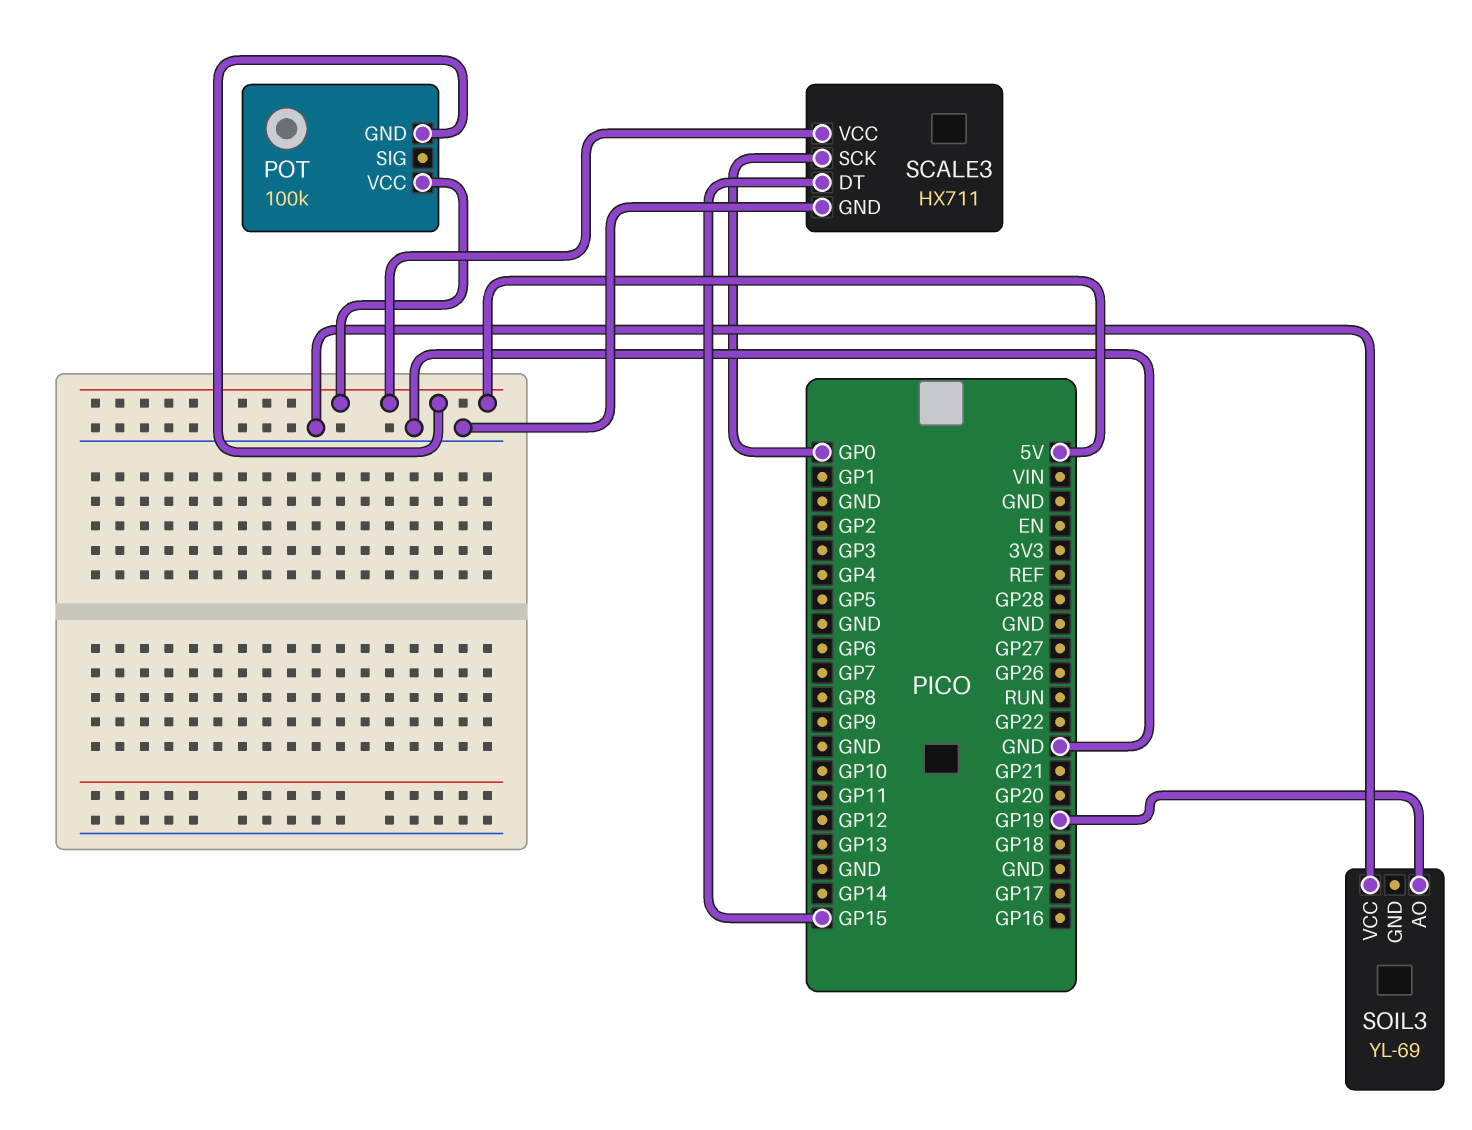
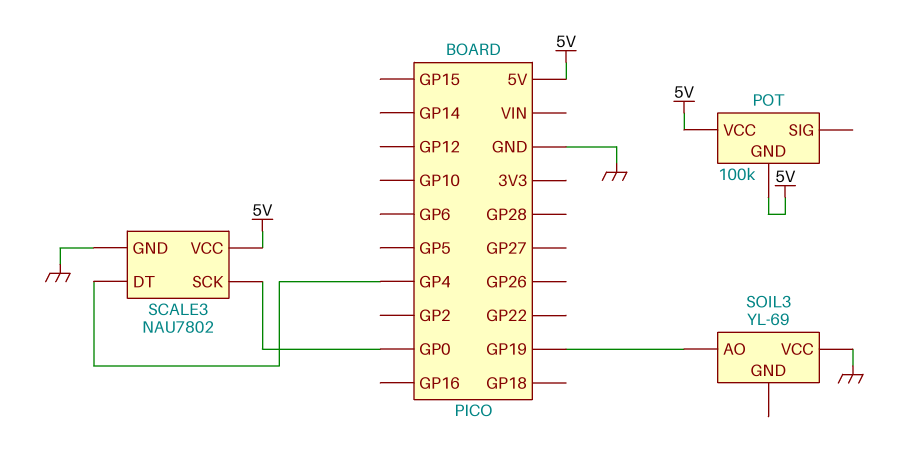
SCALE3: HX711 -> NAU7802
SCALE3 pin DT: GP15 -> GP4

